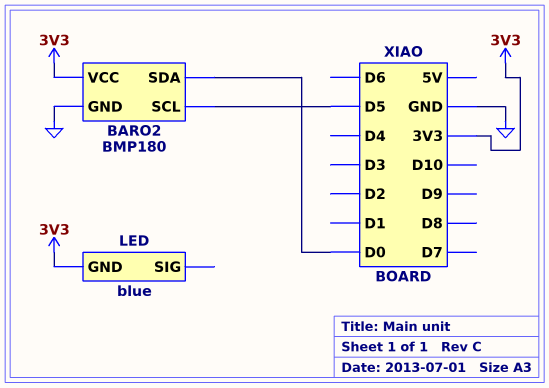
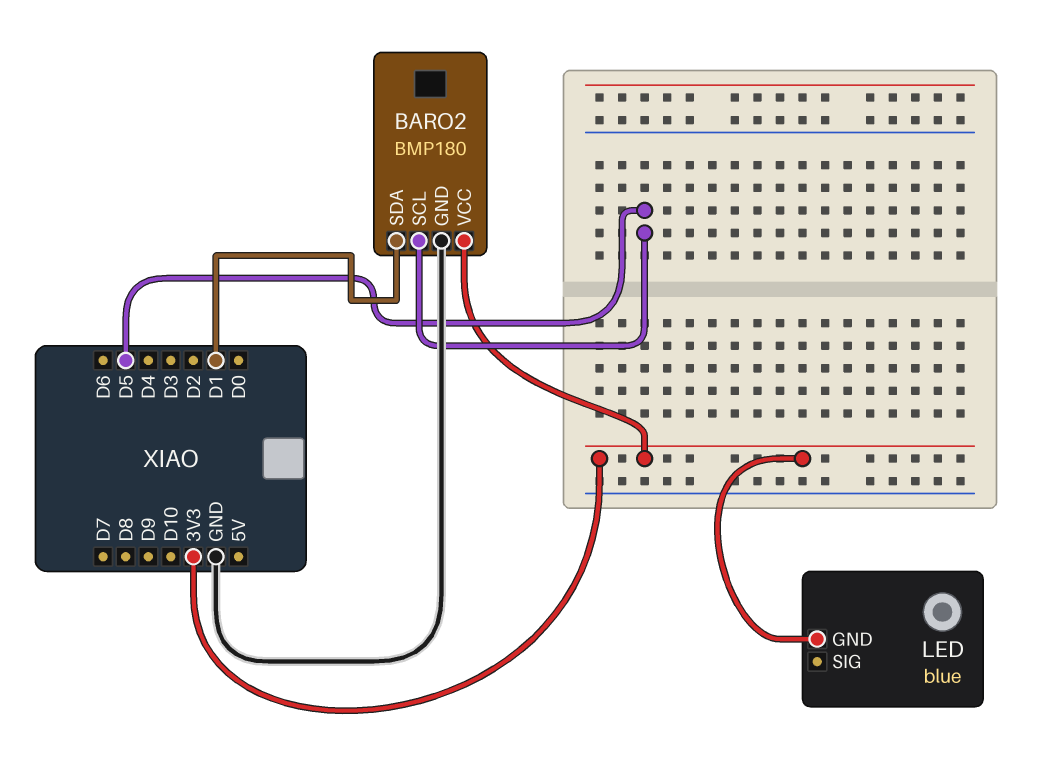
BARO2 pin SDA: D0 -> D1

